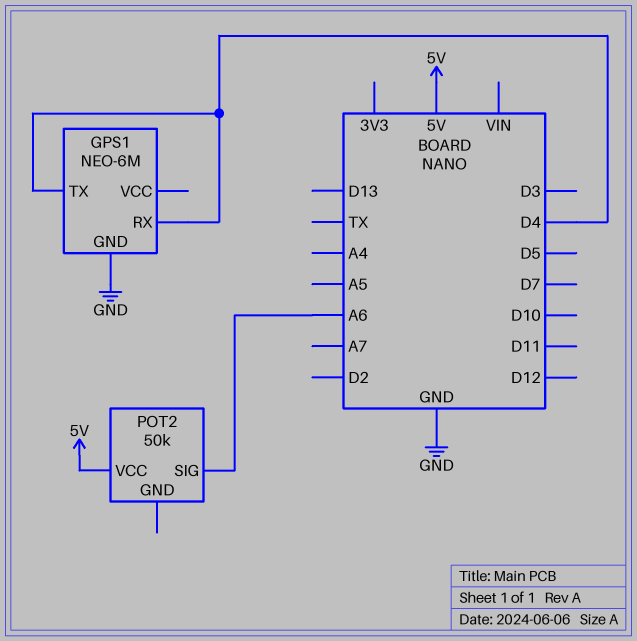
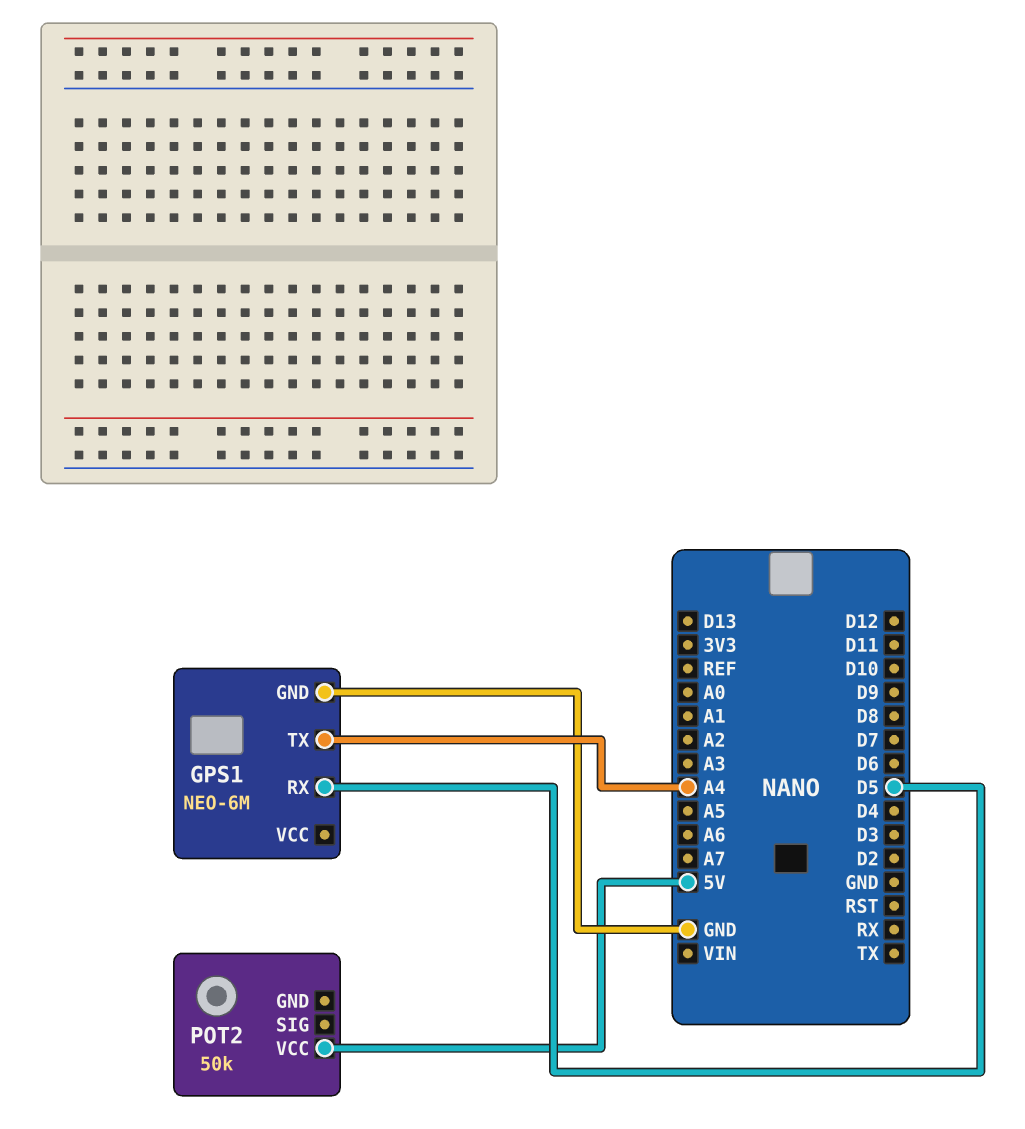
GPS1 pin RX: D4 -> D5
GPS1 pin TX: D4 -> A4
POT2 pin SIG: A6 -> none

